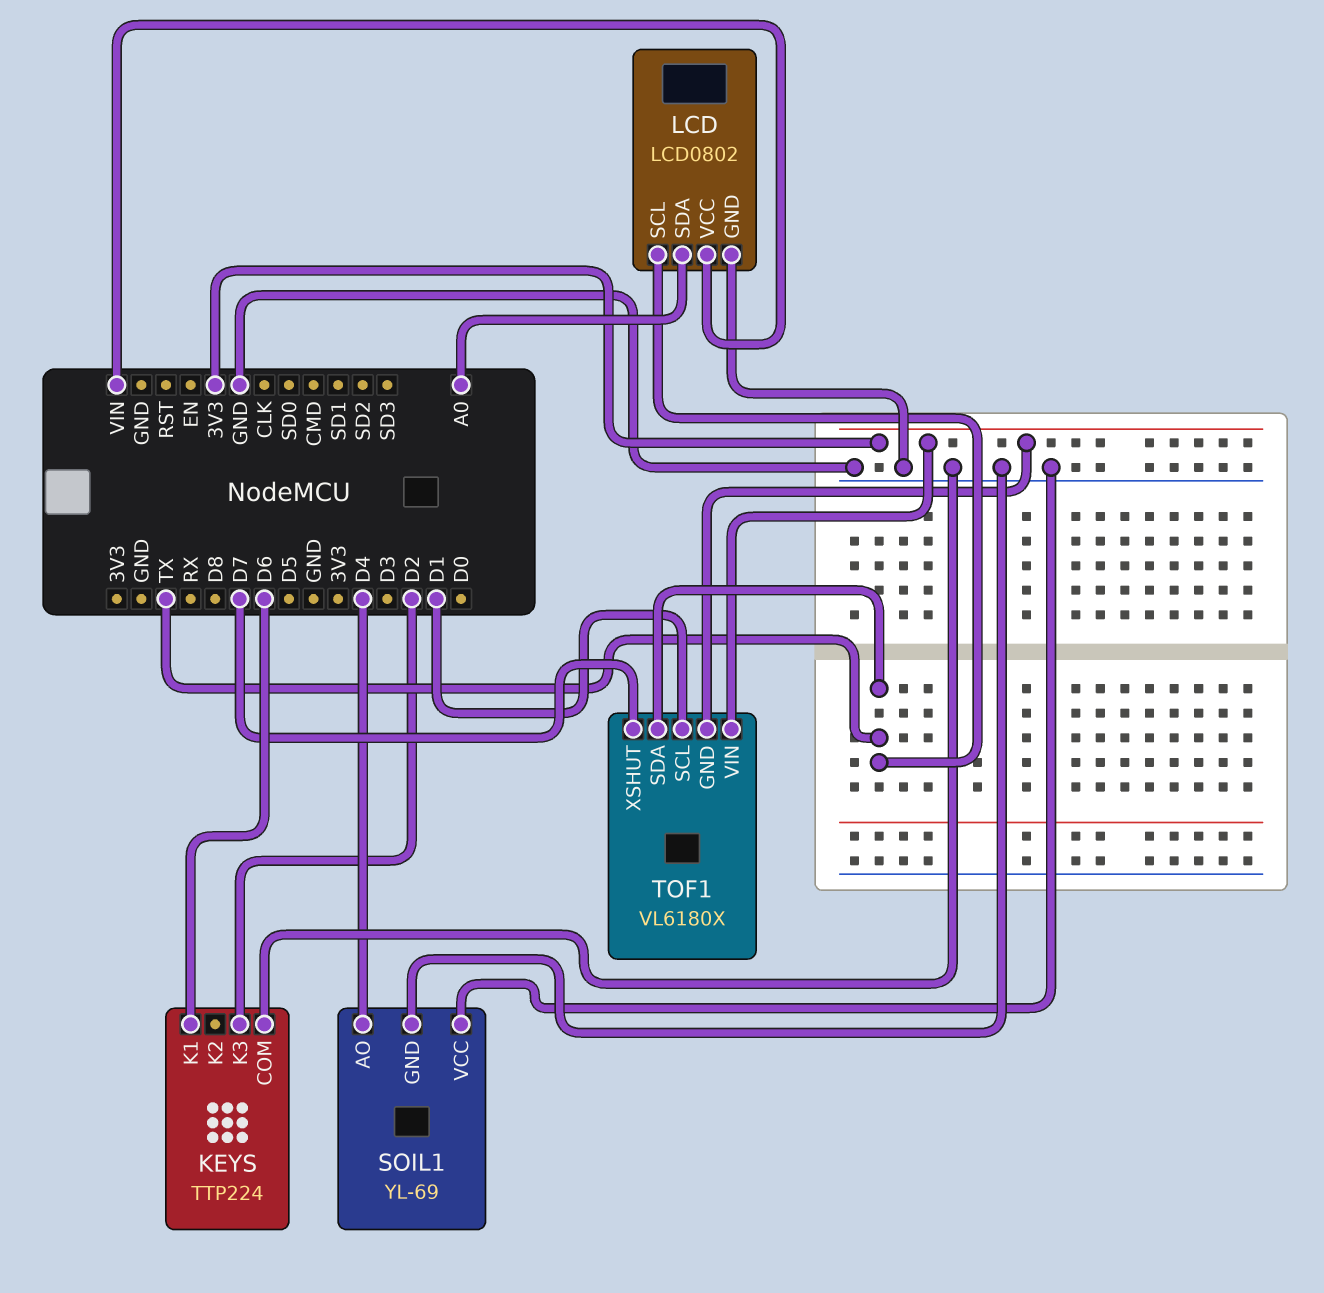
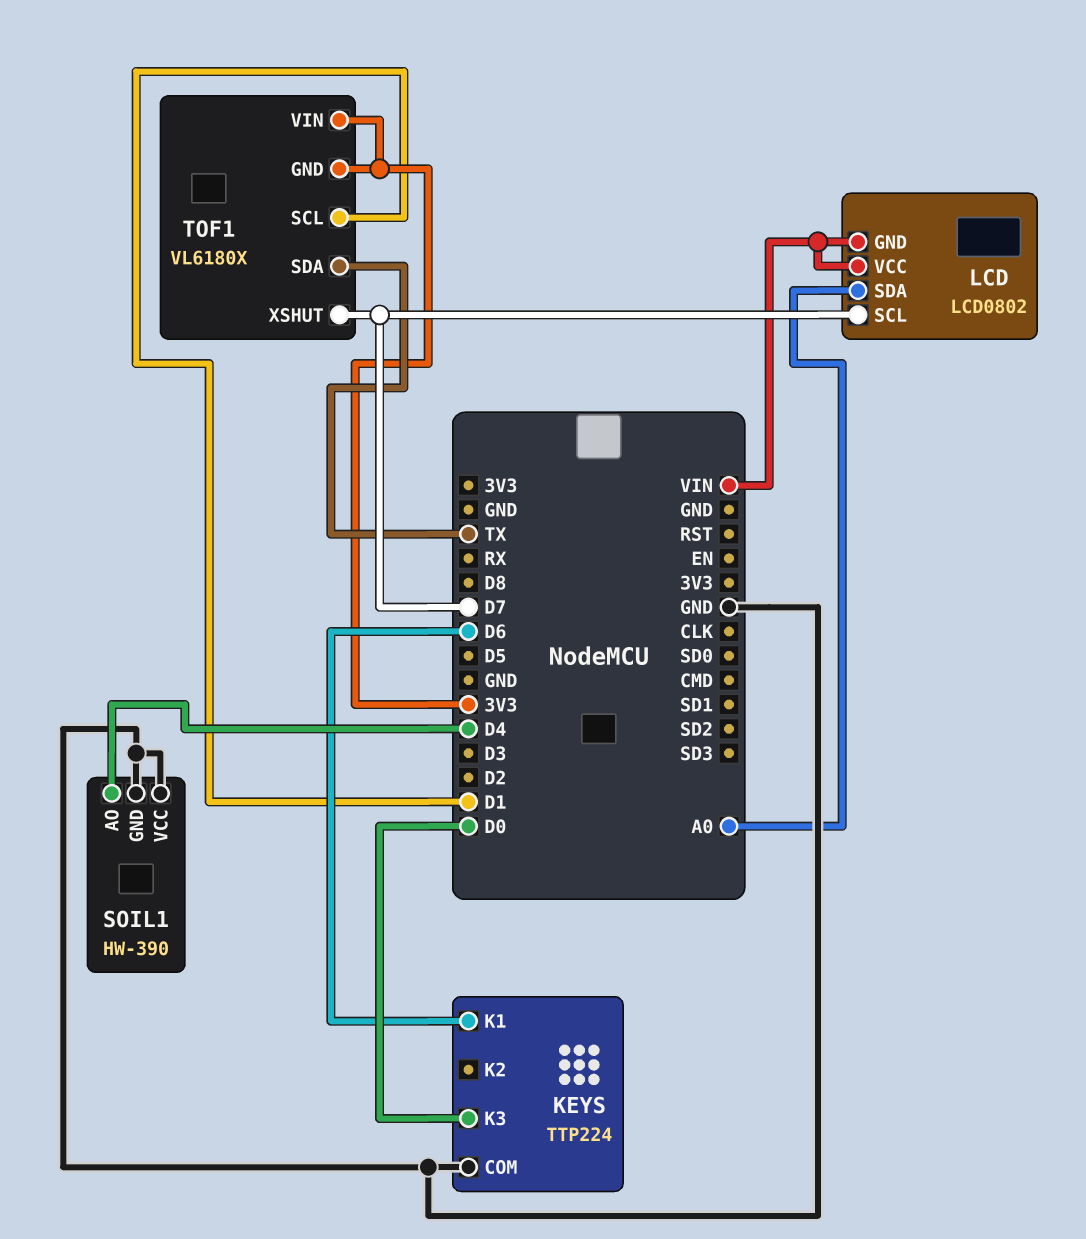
KEYS pin K3: D2 -> D0
LCD pin GND: GND -> VIN
LCD pin SCL: TX -> D7
SOIL1: YL-69 -> HW-390

